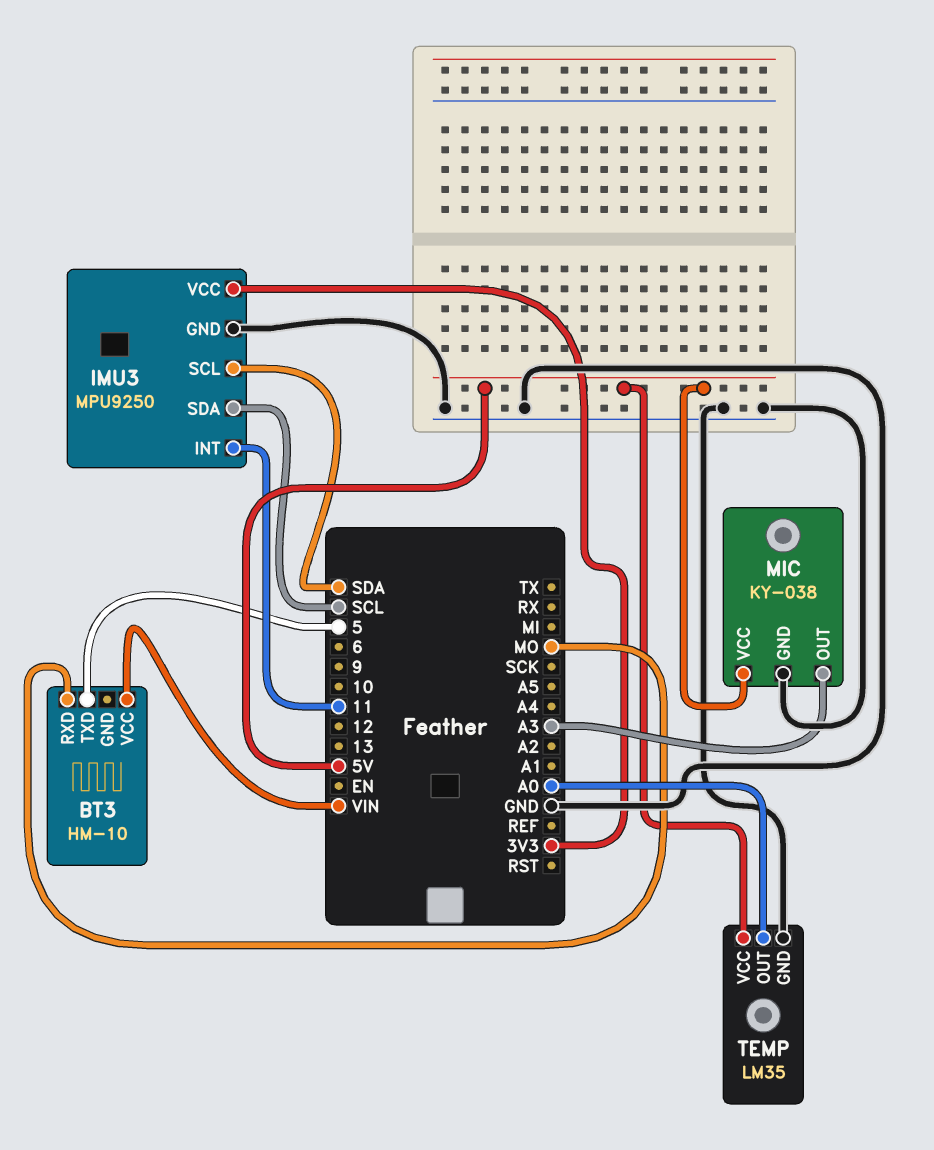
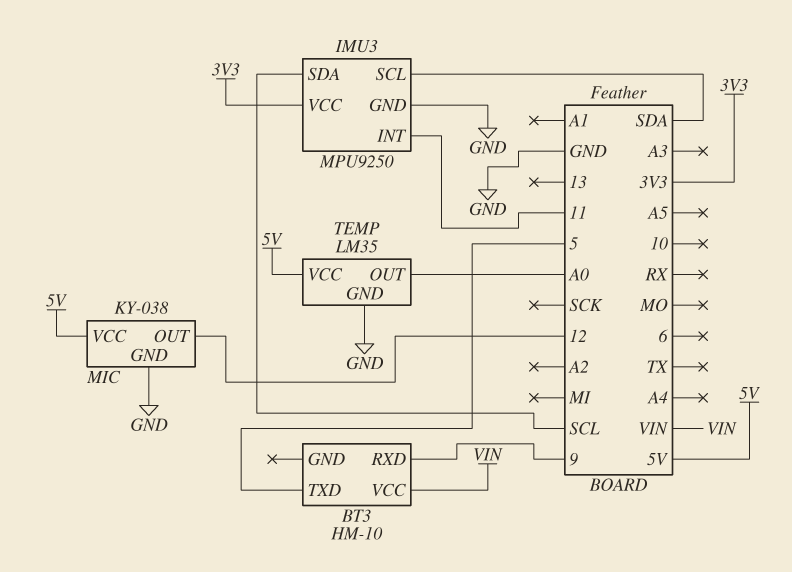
BT3 pin RXD: MO -> 9
MIC pin OUT: A3 -> 12

